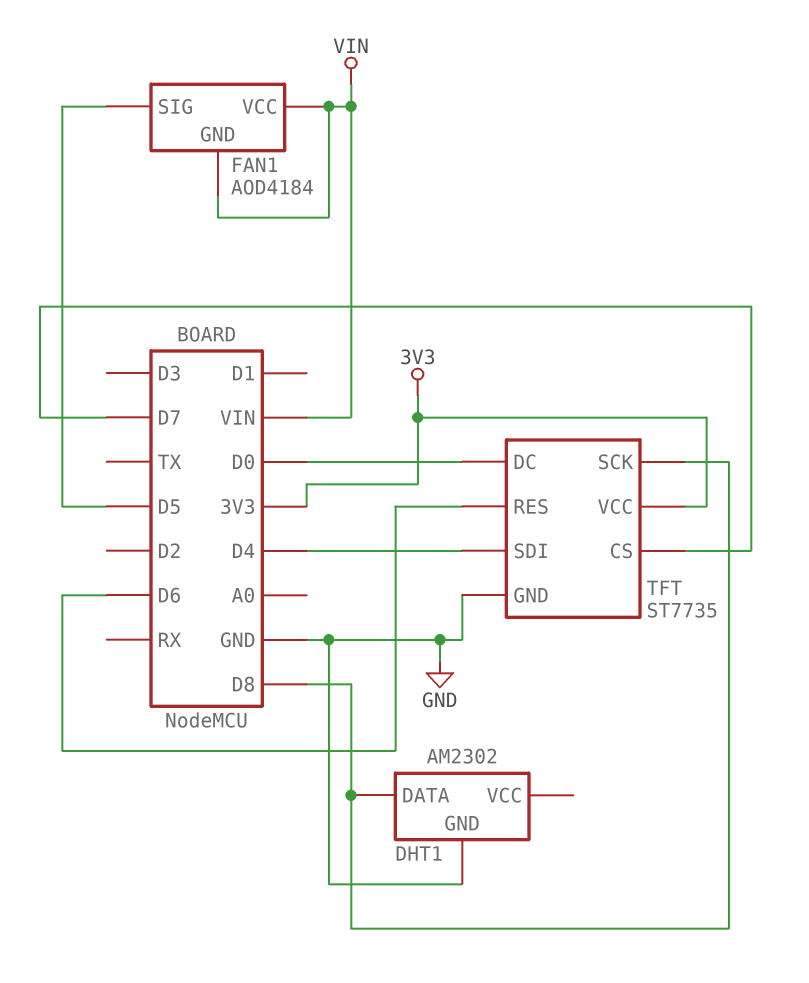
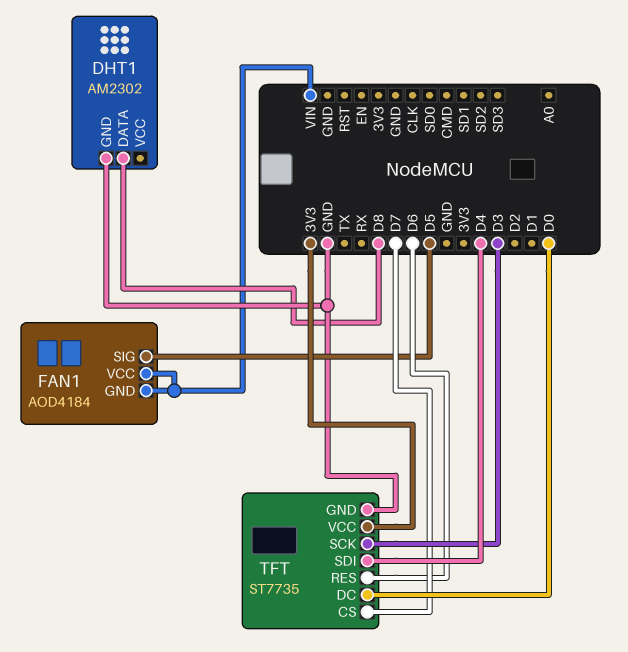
TFT pin SCK: D8 -> D3

